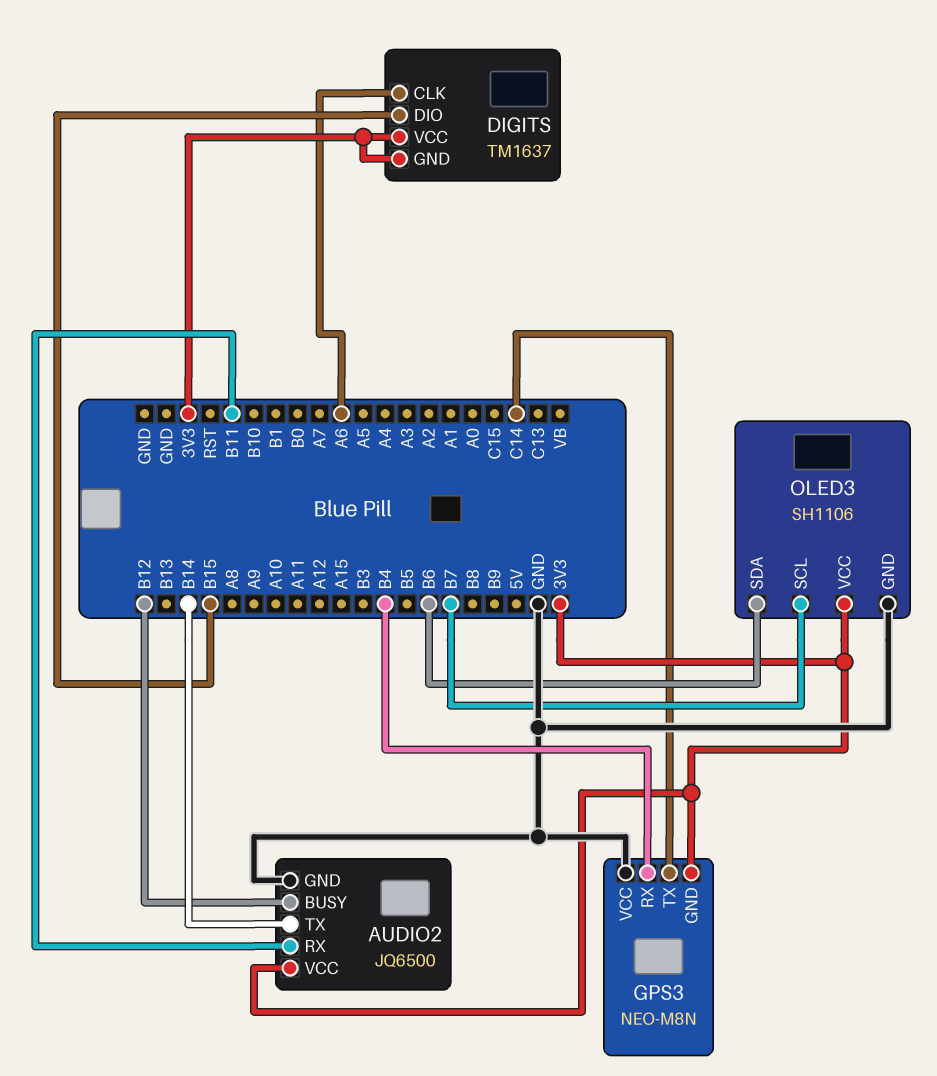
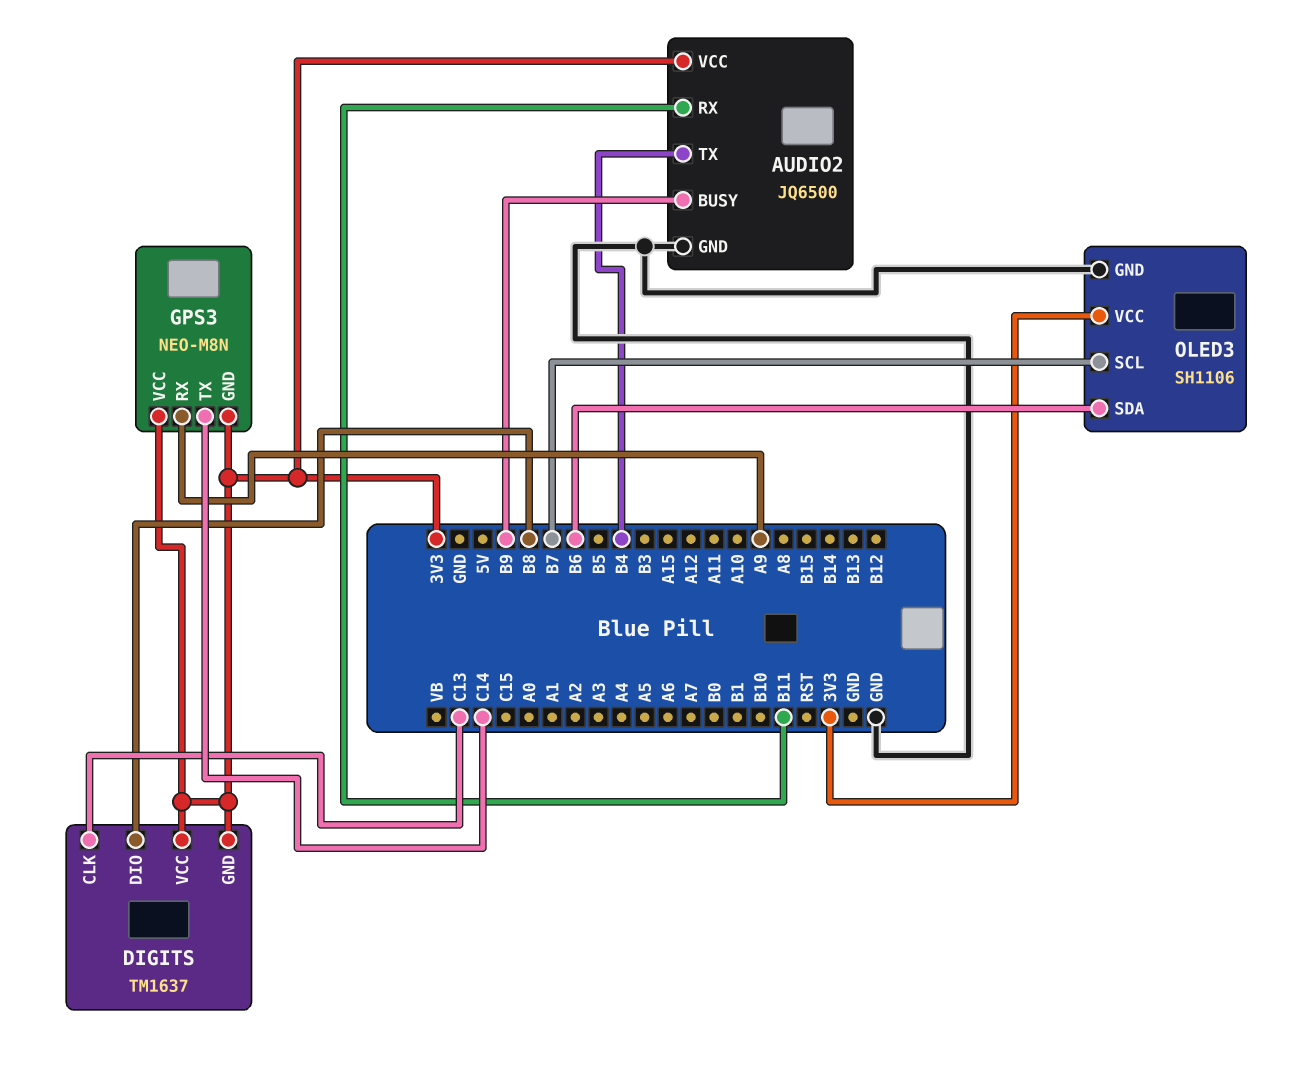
AUDIO2 pin BUSY: B12 -> B9
AUDIO2 pin TX: B14 -> B4
DIGITS pin CLK: A6 -> C13
DIGITS pin DIO: B15 -> B8
GPS3 pin RX: B4 -> A9
GPS3 pin VCC: GND -> 3V3

